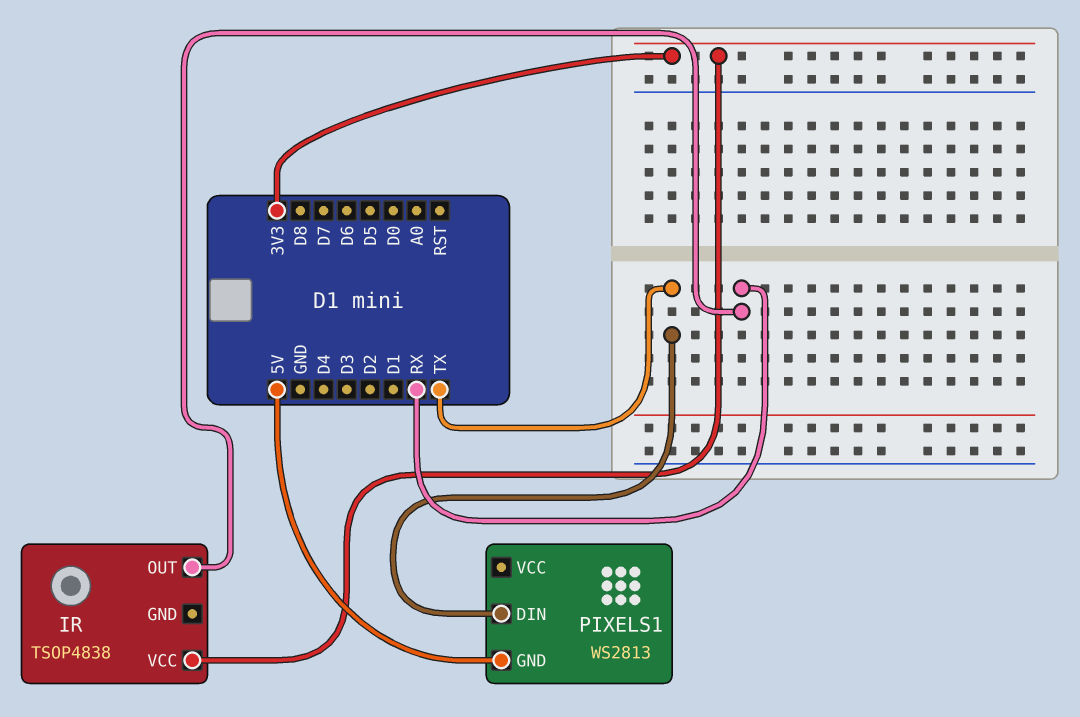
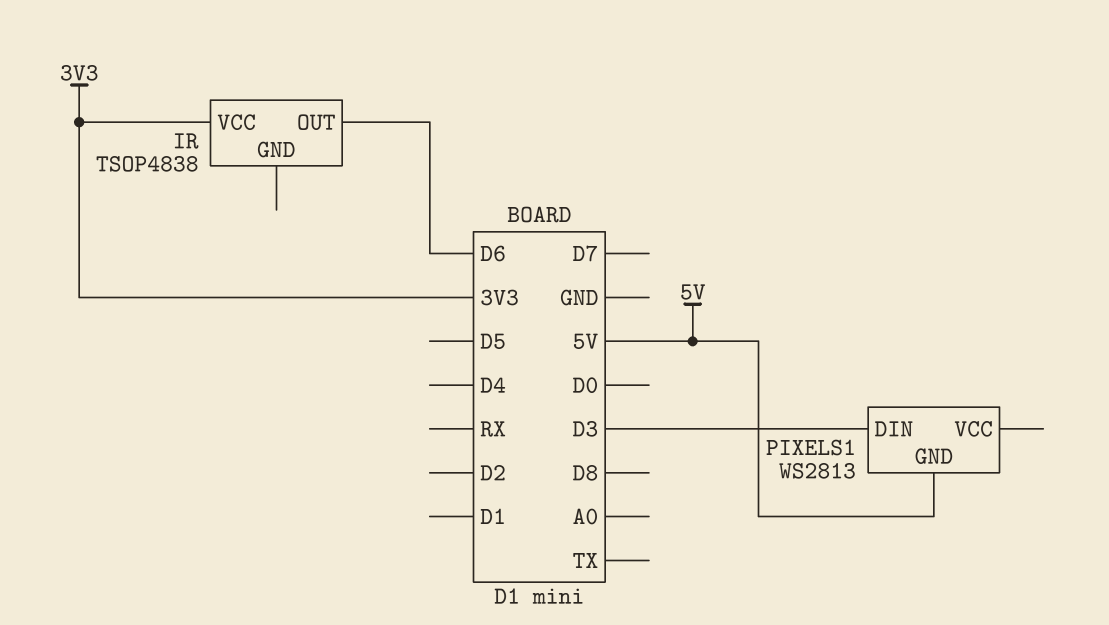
IR pin OUT: RX -> D6
PIXELS1 pin DIN: TX -> D3

